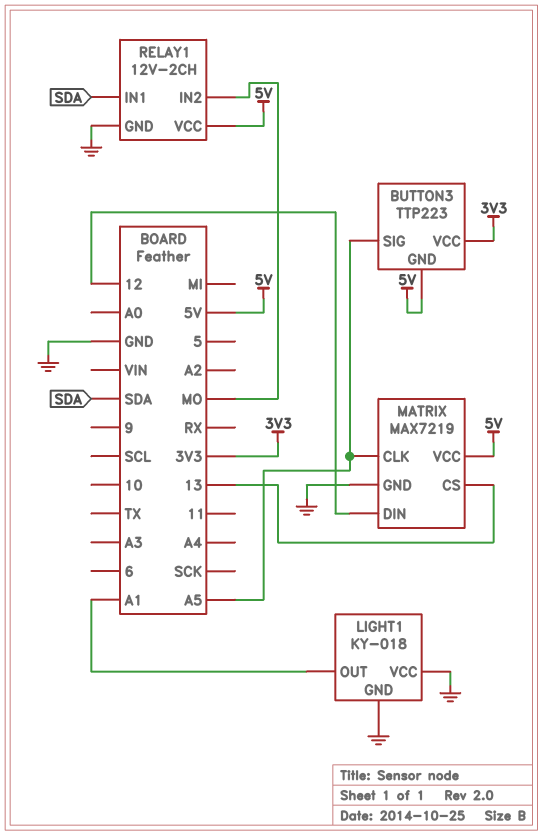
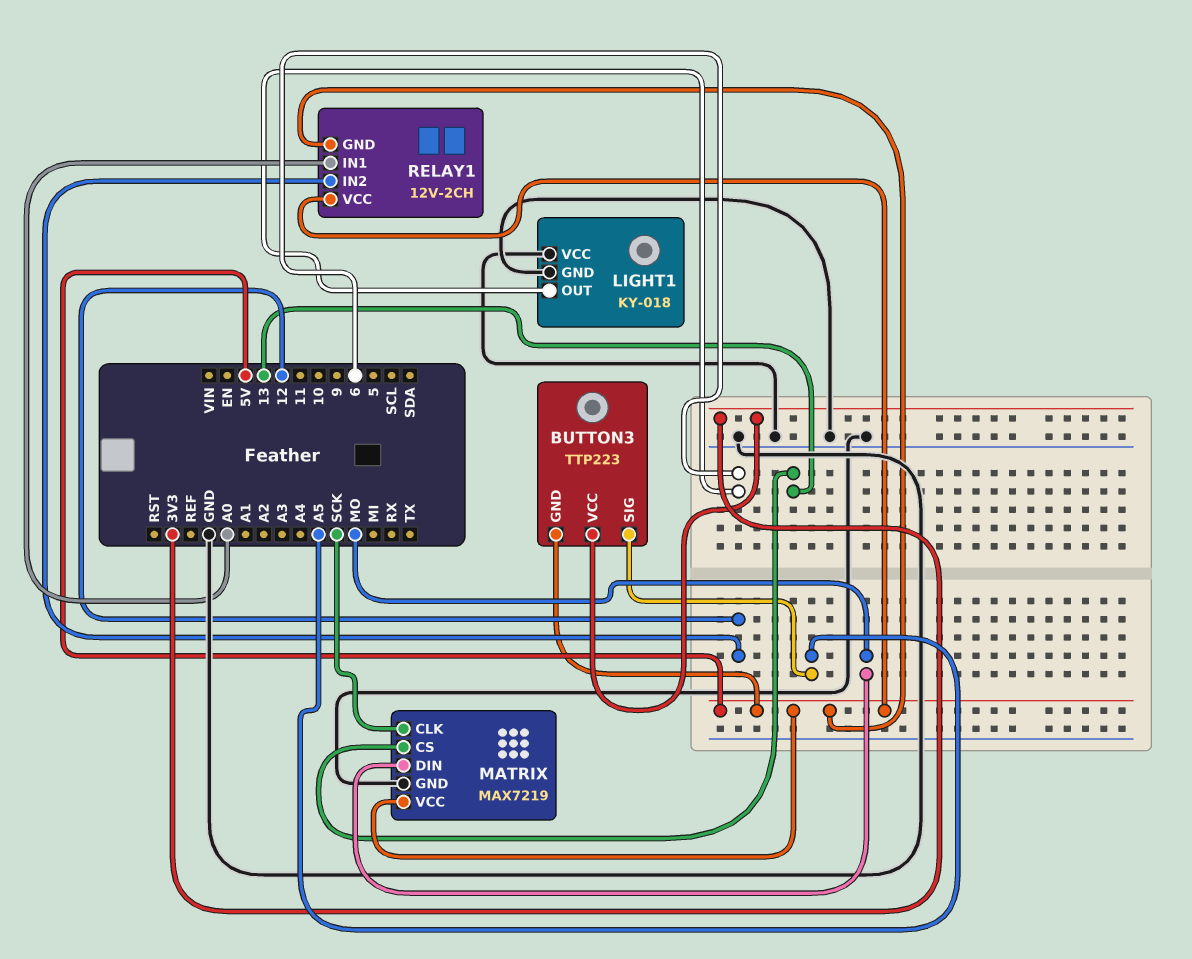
LIGHT1 pin OUT: A1 -> 6
MATRIX pin CLK: A5 -> SCK
MATRIX pin DIN: 12 -> MO
RELAY1 pin GND: GND -> 5V
RELAY1 pin IN1: SDA -> A0
RELAY1 pin IN2: MO -> 12

